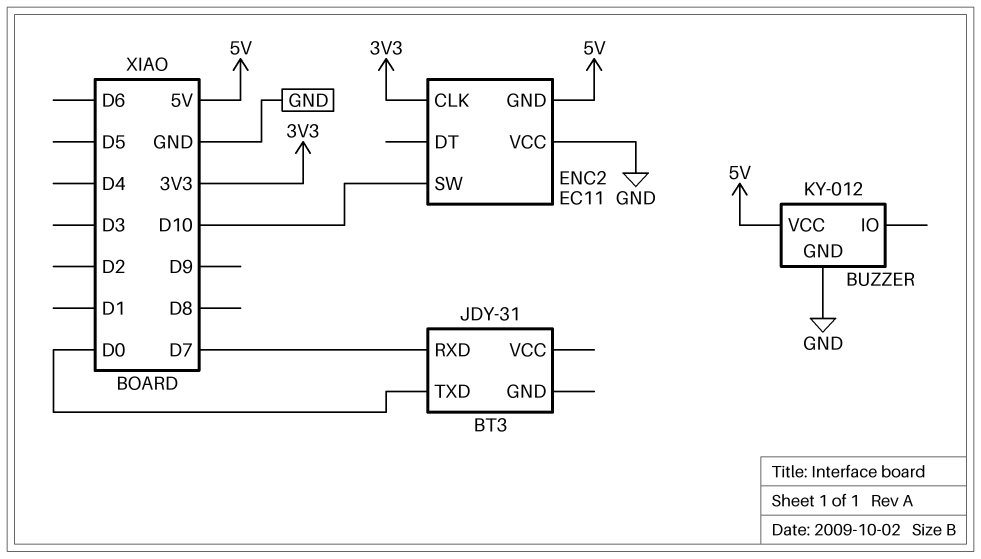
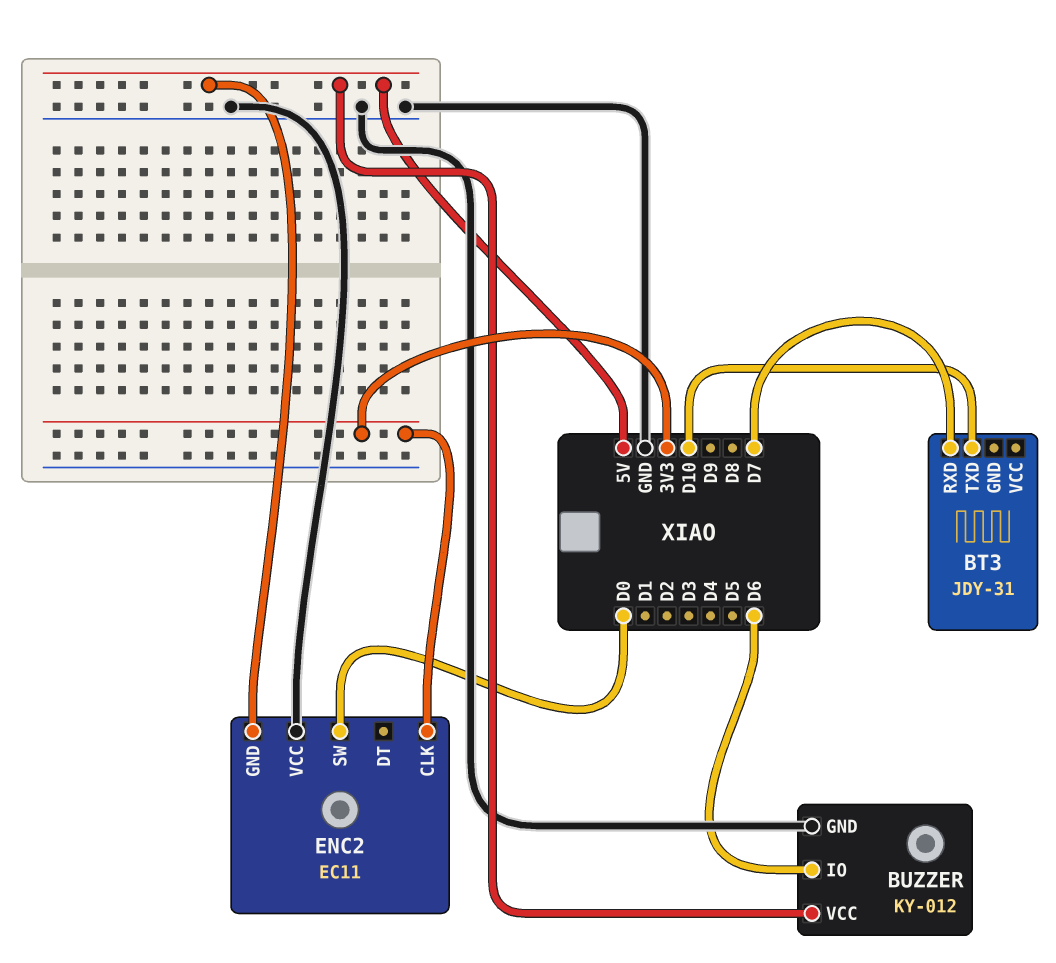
BT3 pin TXD: D0 -> D10
BUZZER pin IO: none -> D6
ENC2 pin SW: D10 -> D0

